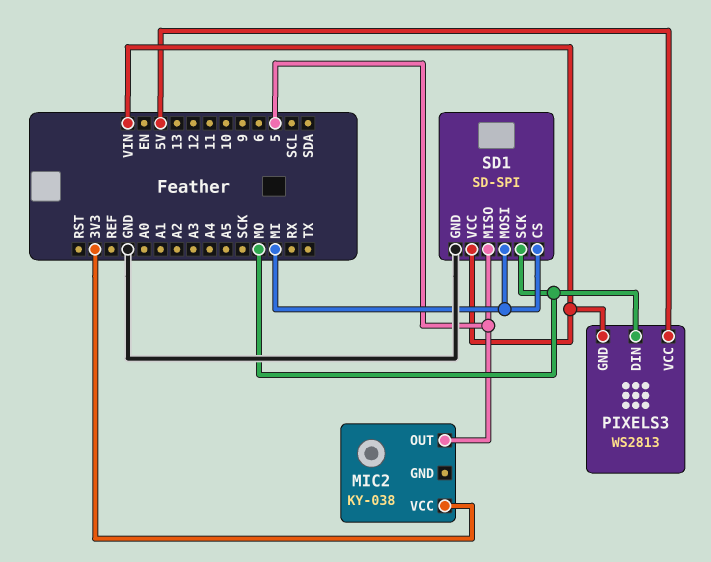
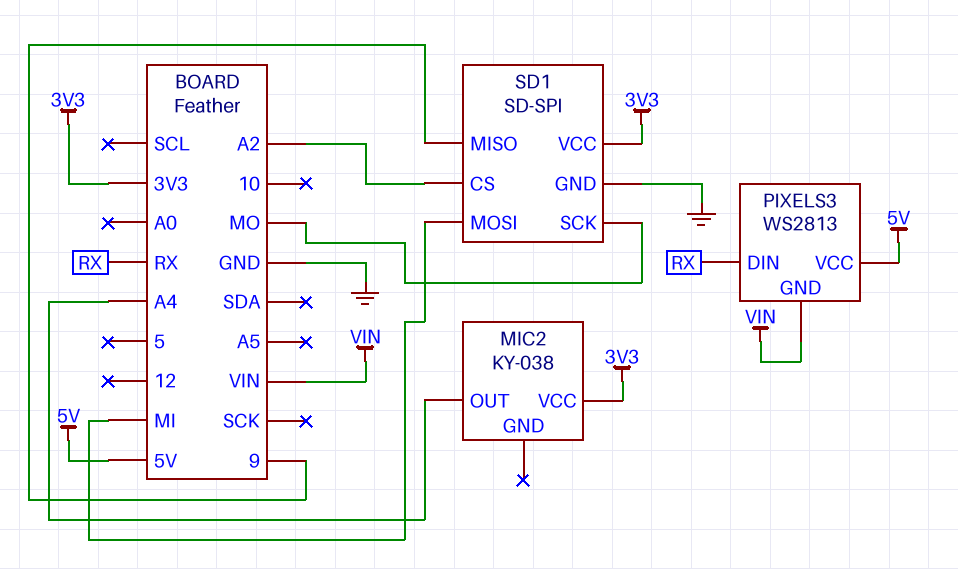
MIC2 pin OUT: 5 -> A4
PIXELS3 pin DIN: MO -> RX
SD1 pin CS: MI -> A2
SD1 pin MISO: 5 -> 9
SD1 pin VCC: VIN -> 3V3

